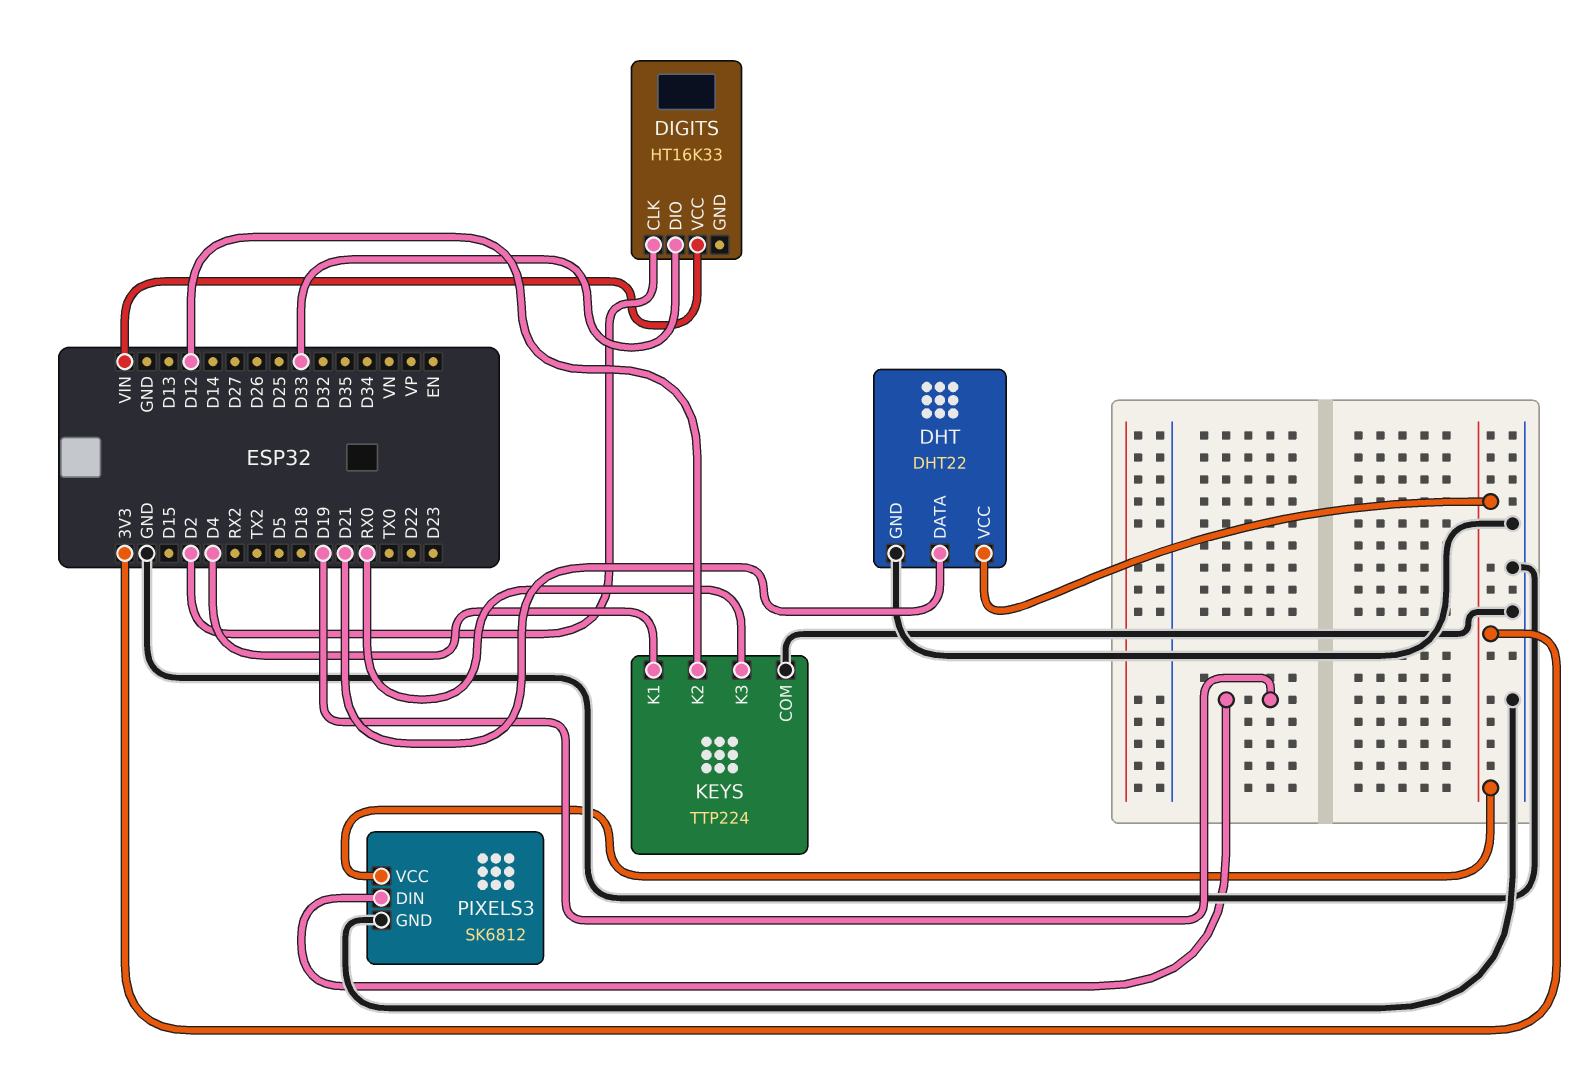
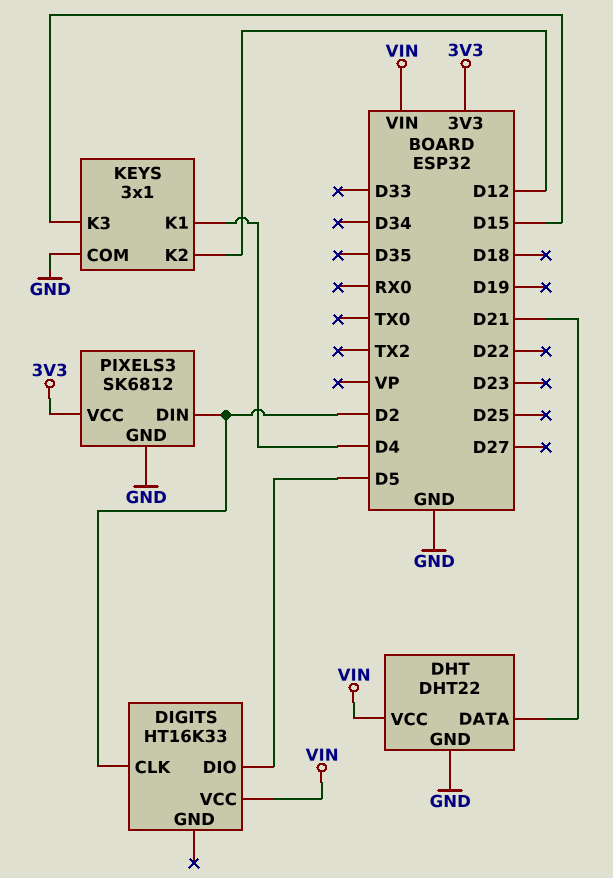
DHT pin VCC: 3V3 -> VIN
DIGITS pin DIO: D33 -> D5
KEYS: TTP224 -> 3x1
KEYS pin K3: RX0 -> D15
PIXELS3 pin DIN: D19 -> D2

